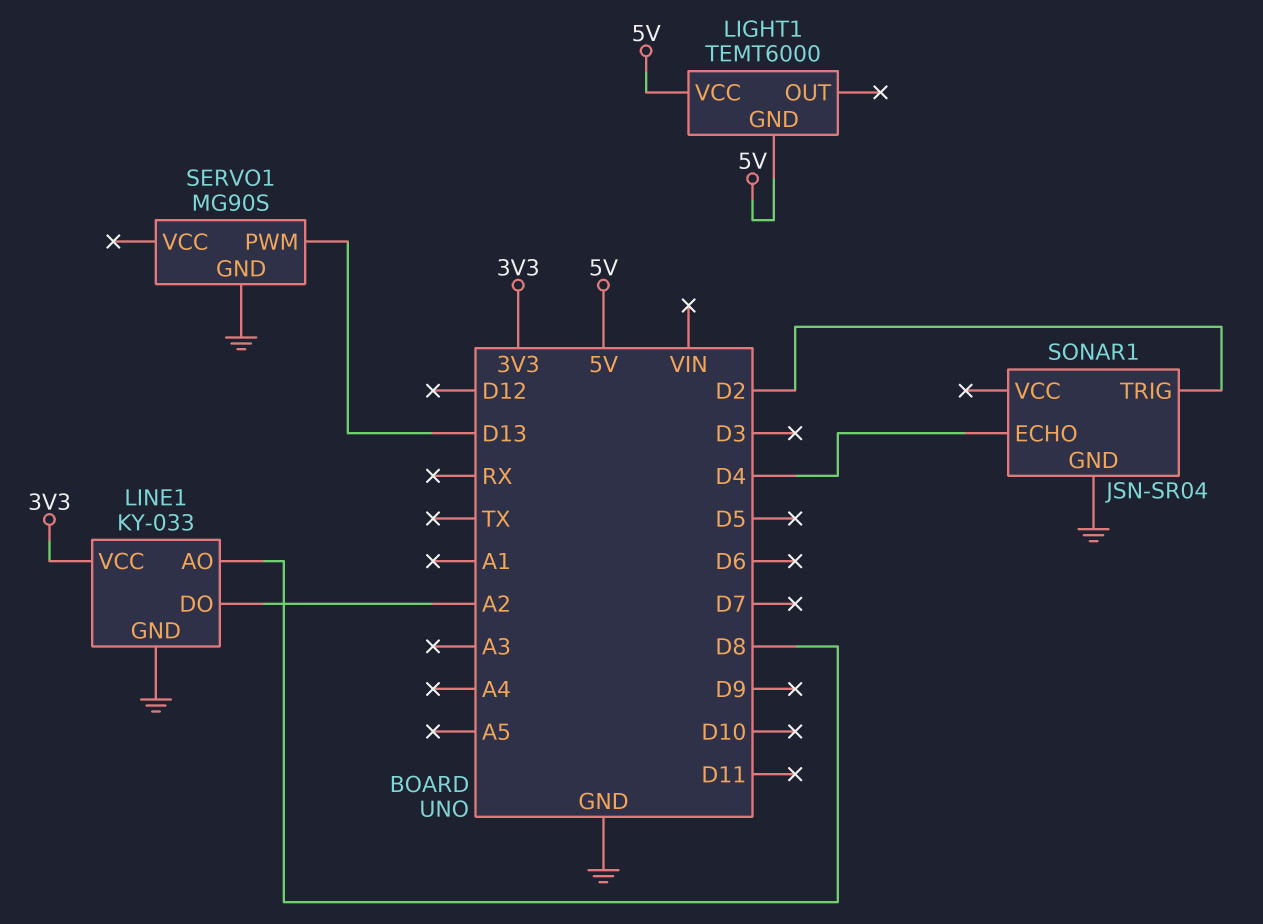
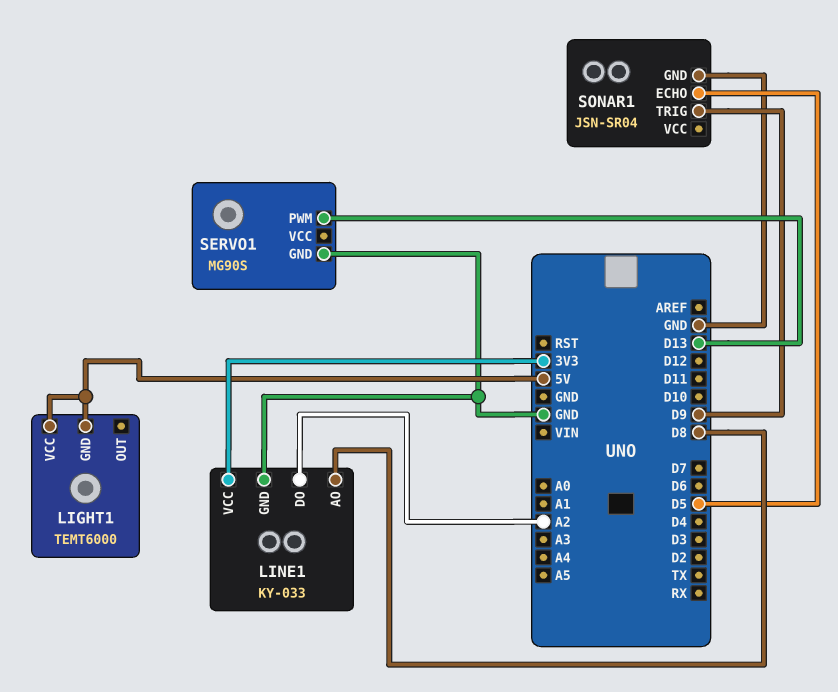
SONAR1 pin ECHO: D4 -> D5
SONAR1 pin TRIG: D2 -> D9

